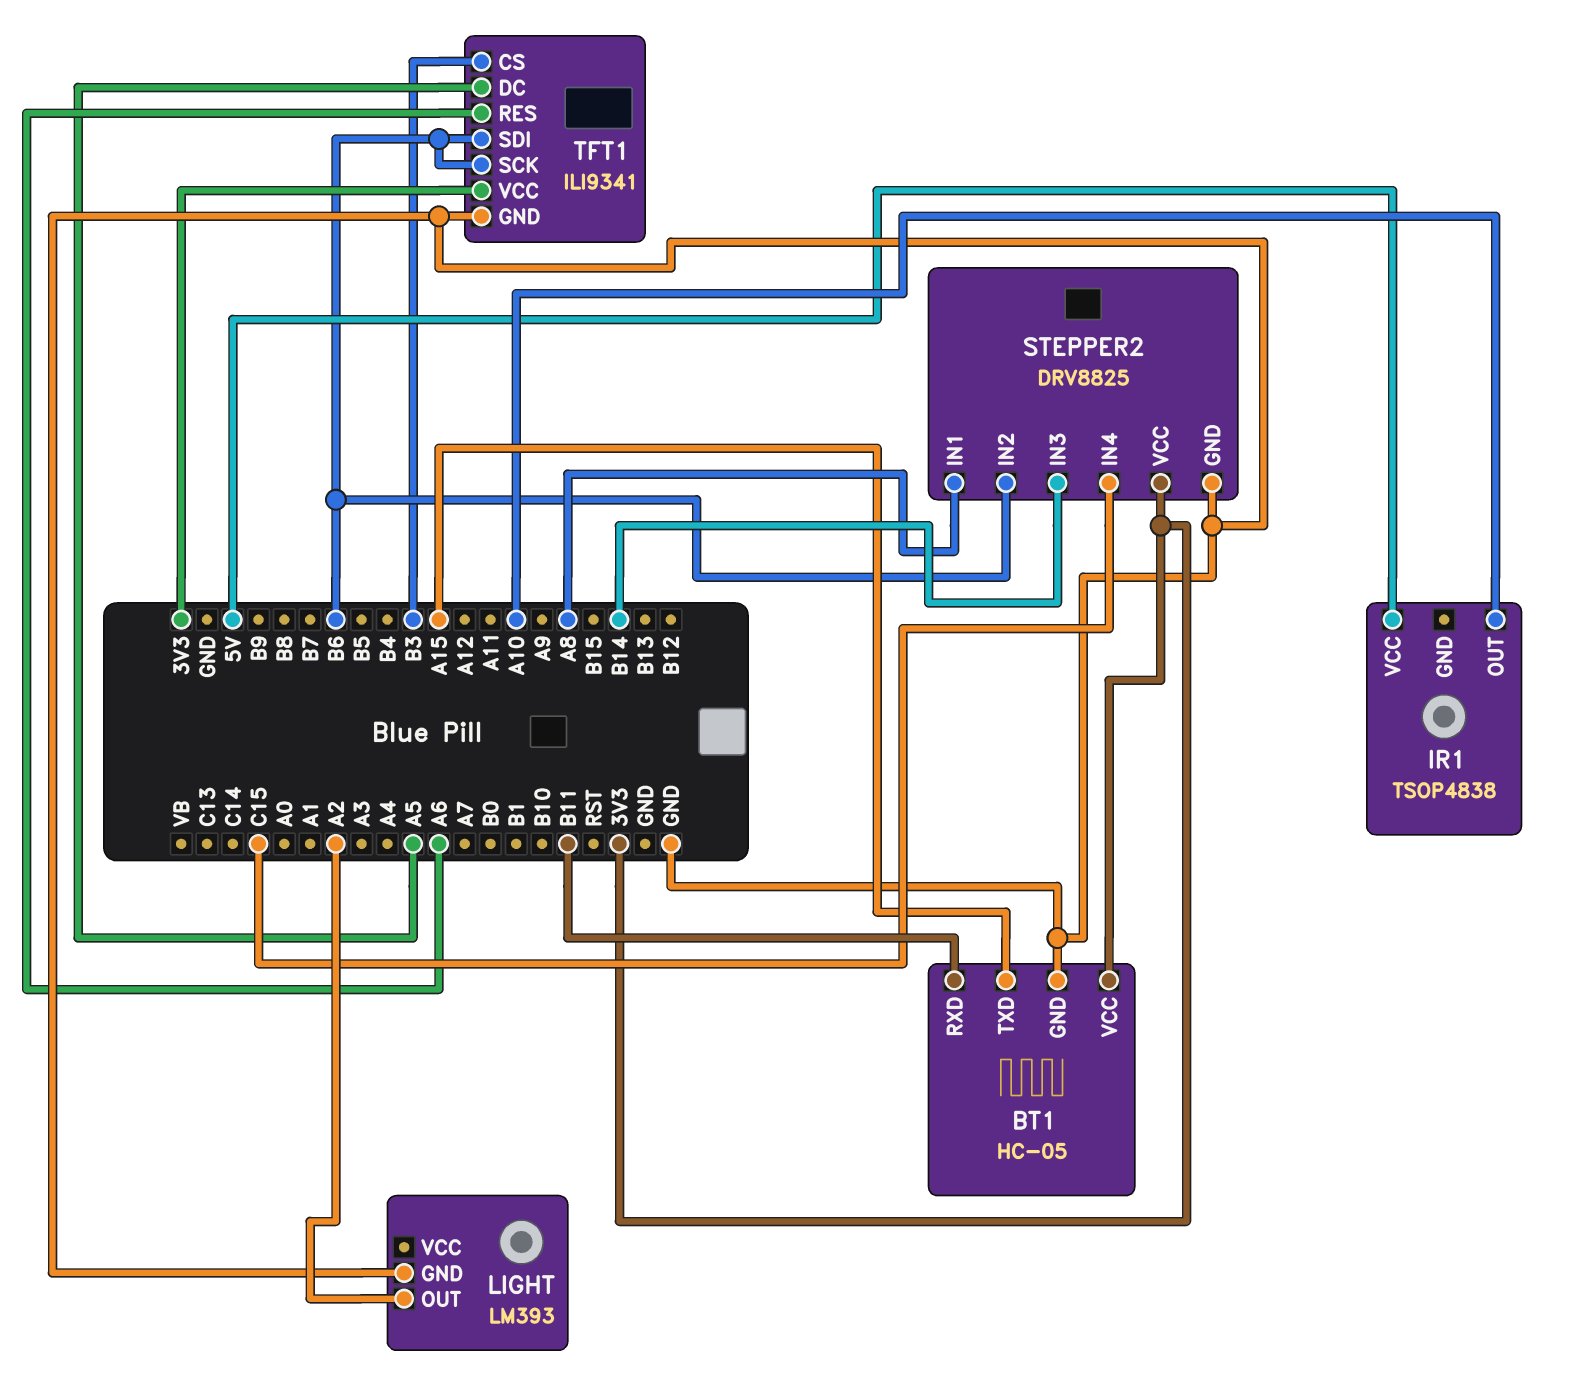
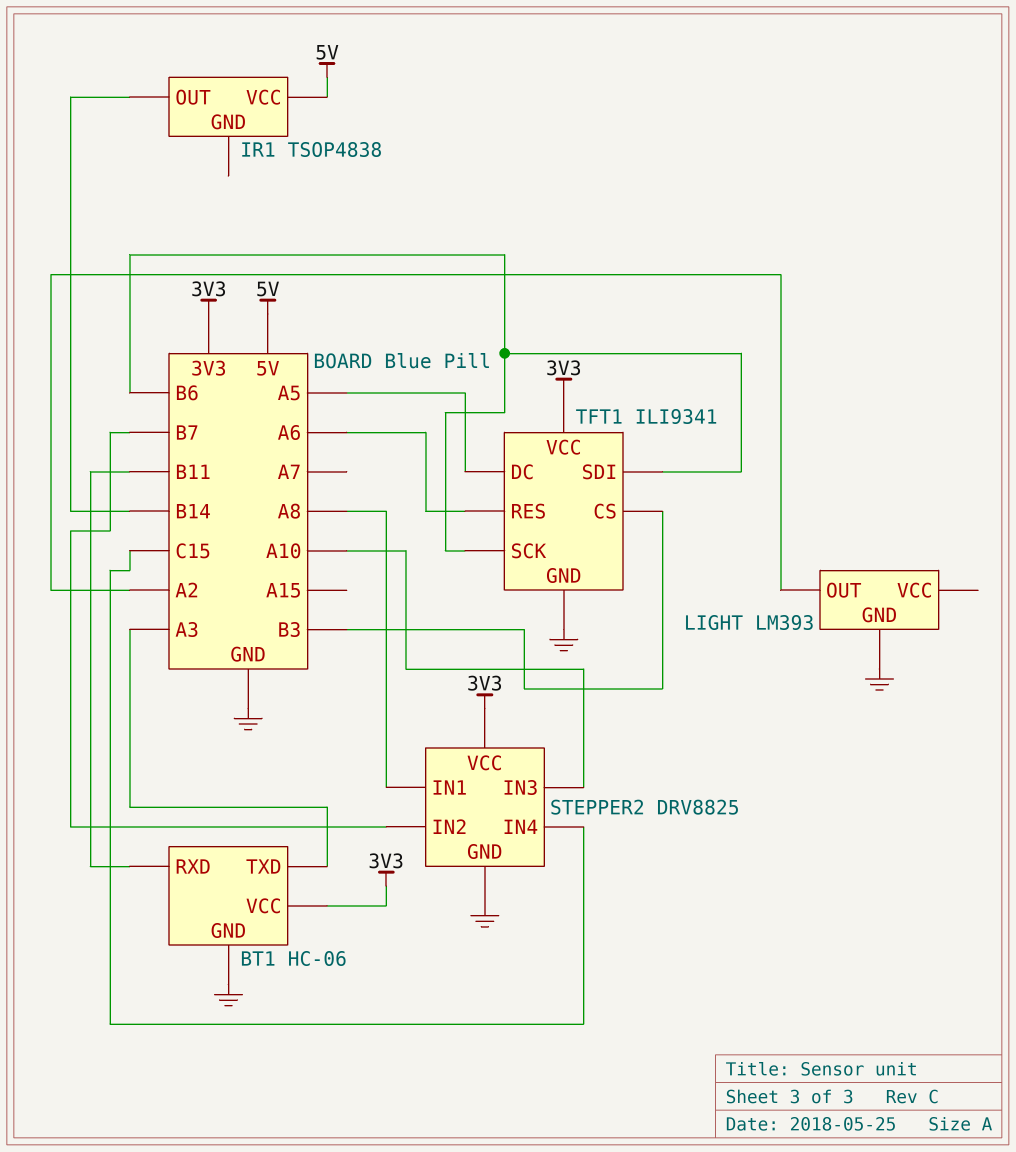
BT1: HC-05 -> HC-06
BT1 pin TXD: A15 -> A3
IR1 pin OUT: A10 -> B14
STEPPER2 pin IN2: B6 -> B7
STEPPER2 pin IN3: B14 -> A10

